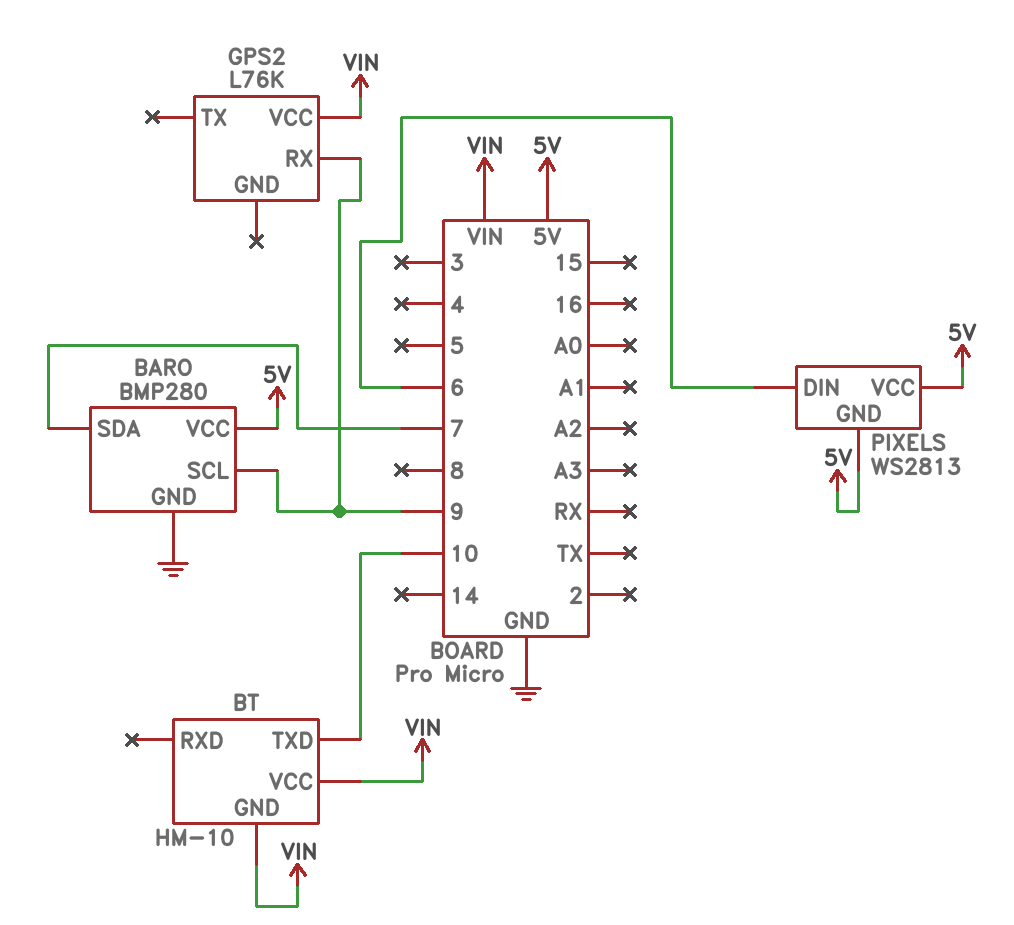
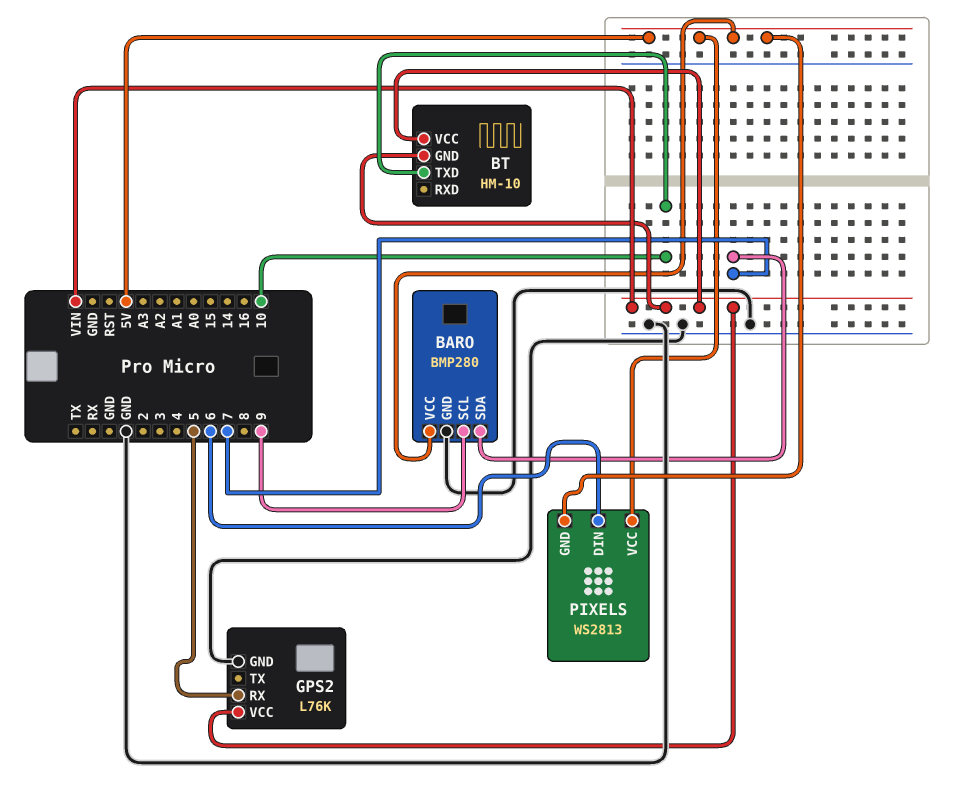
GPS2 pin GND: none -> GND
GPS2 pin RX: 9 -> 5

